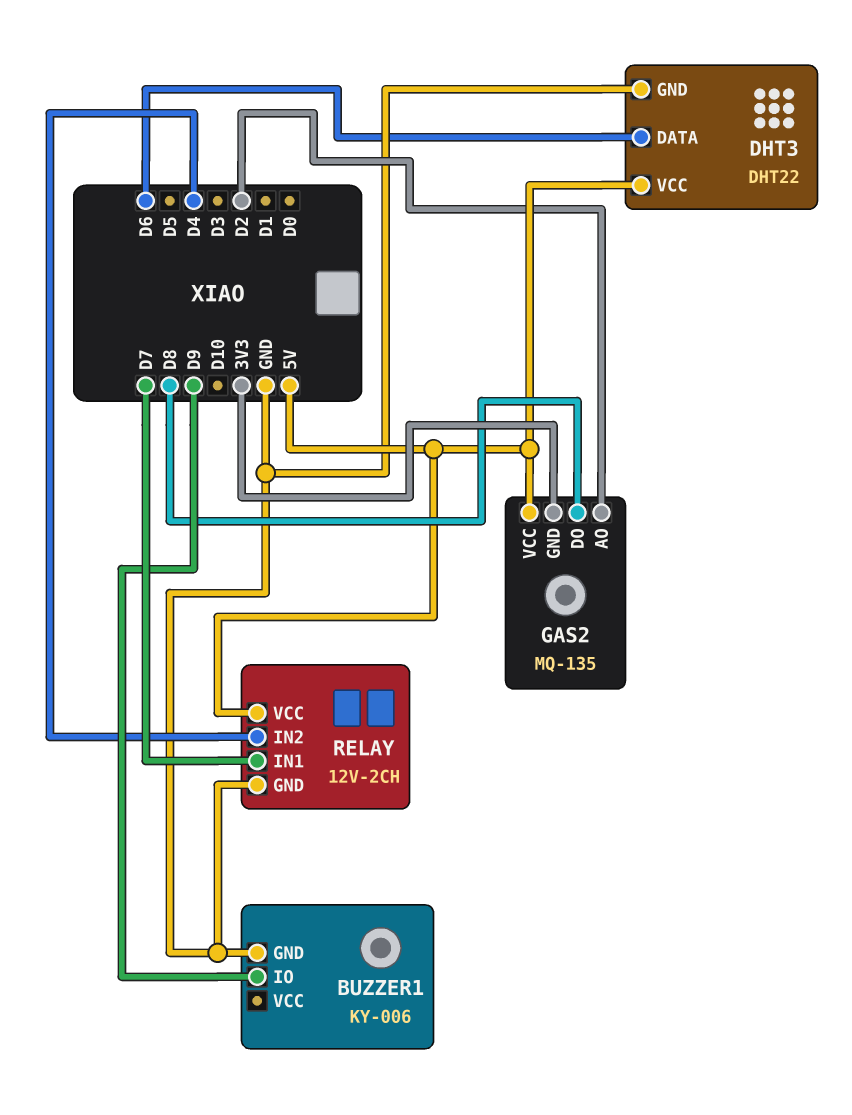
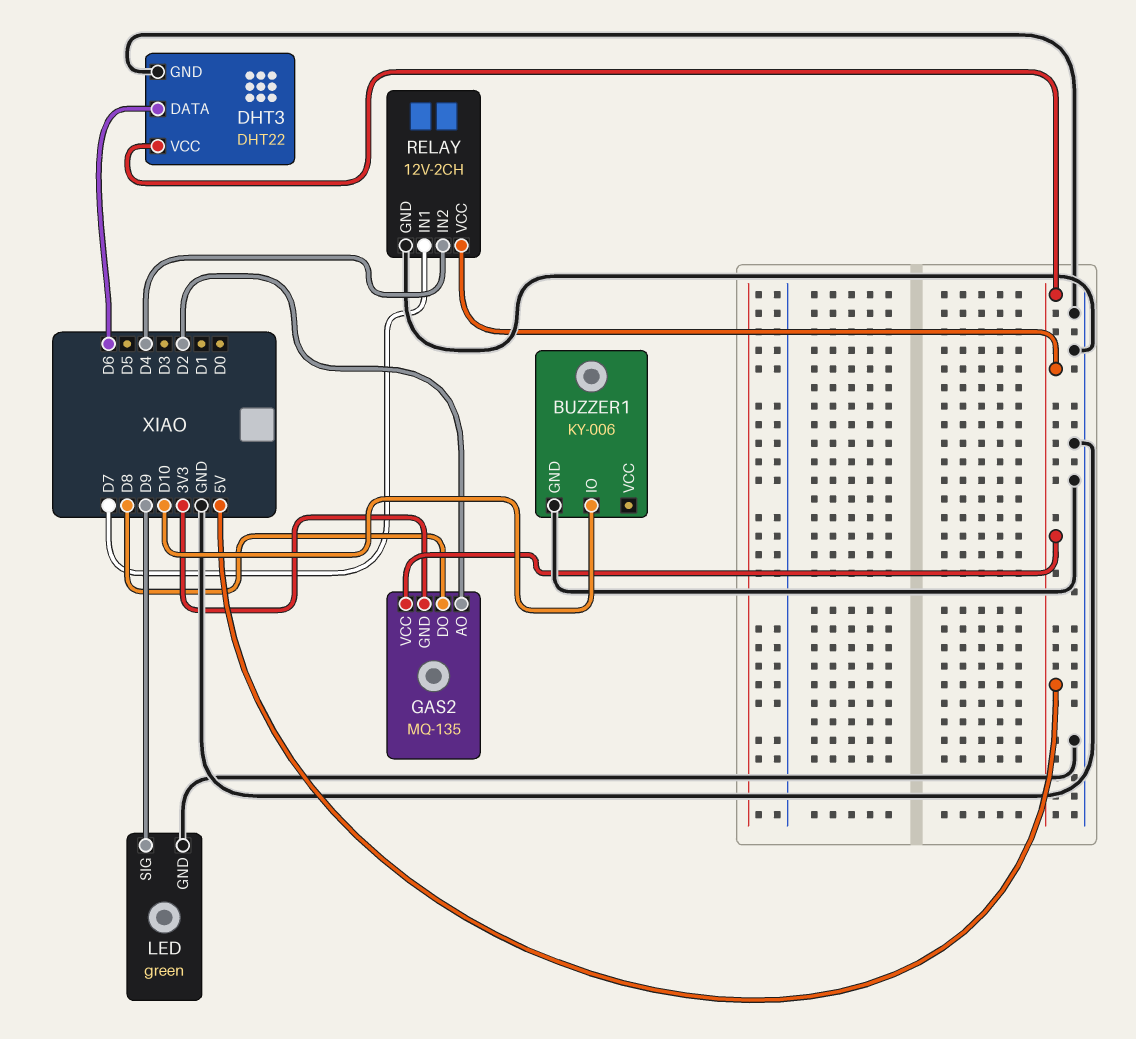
BUZZER1 pin IO: D9 -> D10
LED: none -> green
LED pin GND: none -> GND
LED pin SIG: none -> D9

